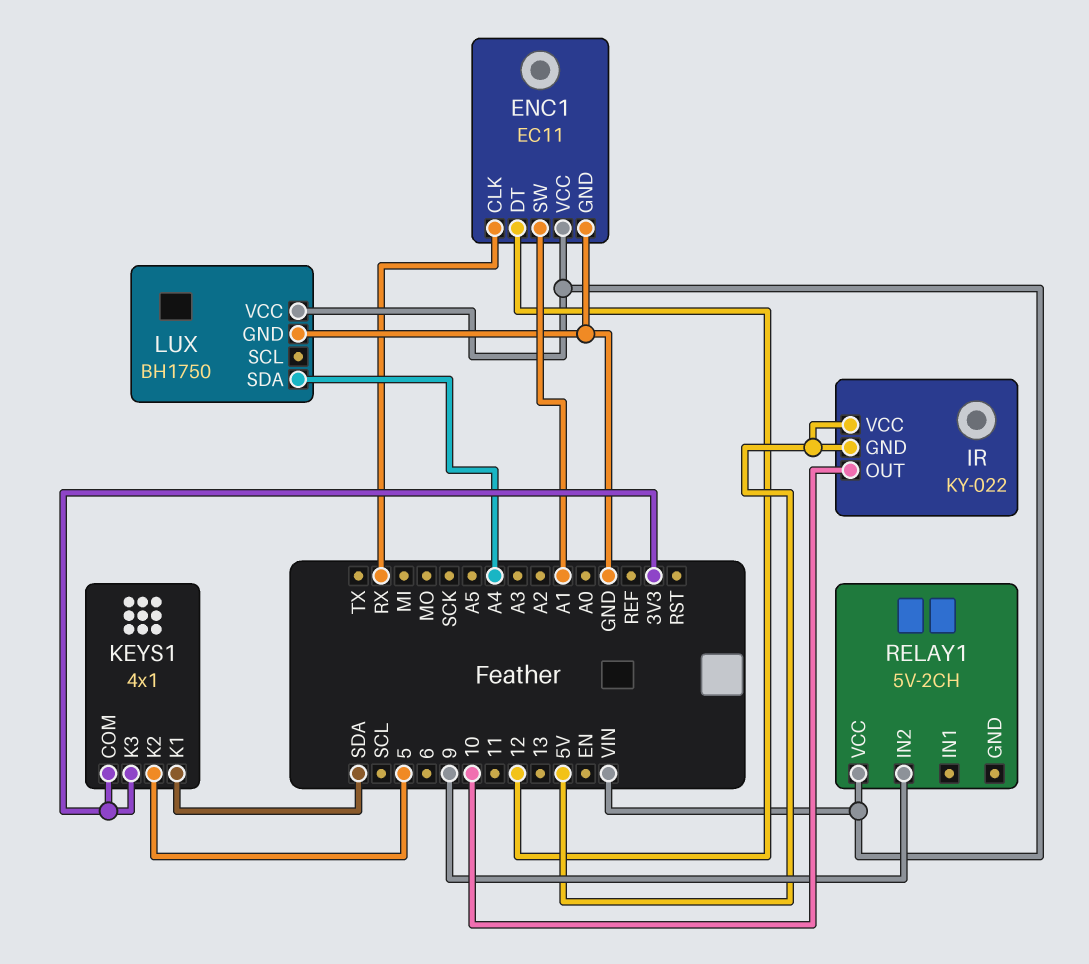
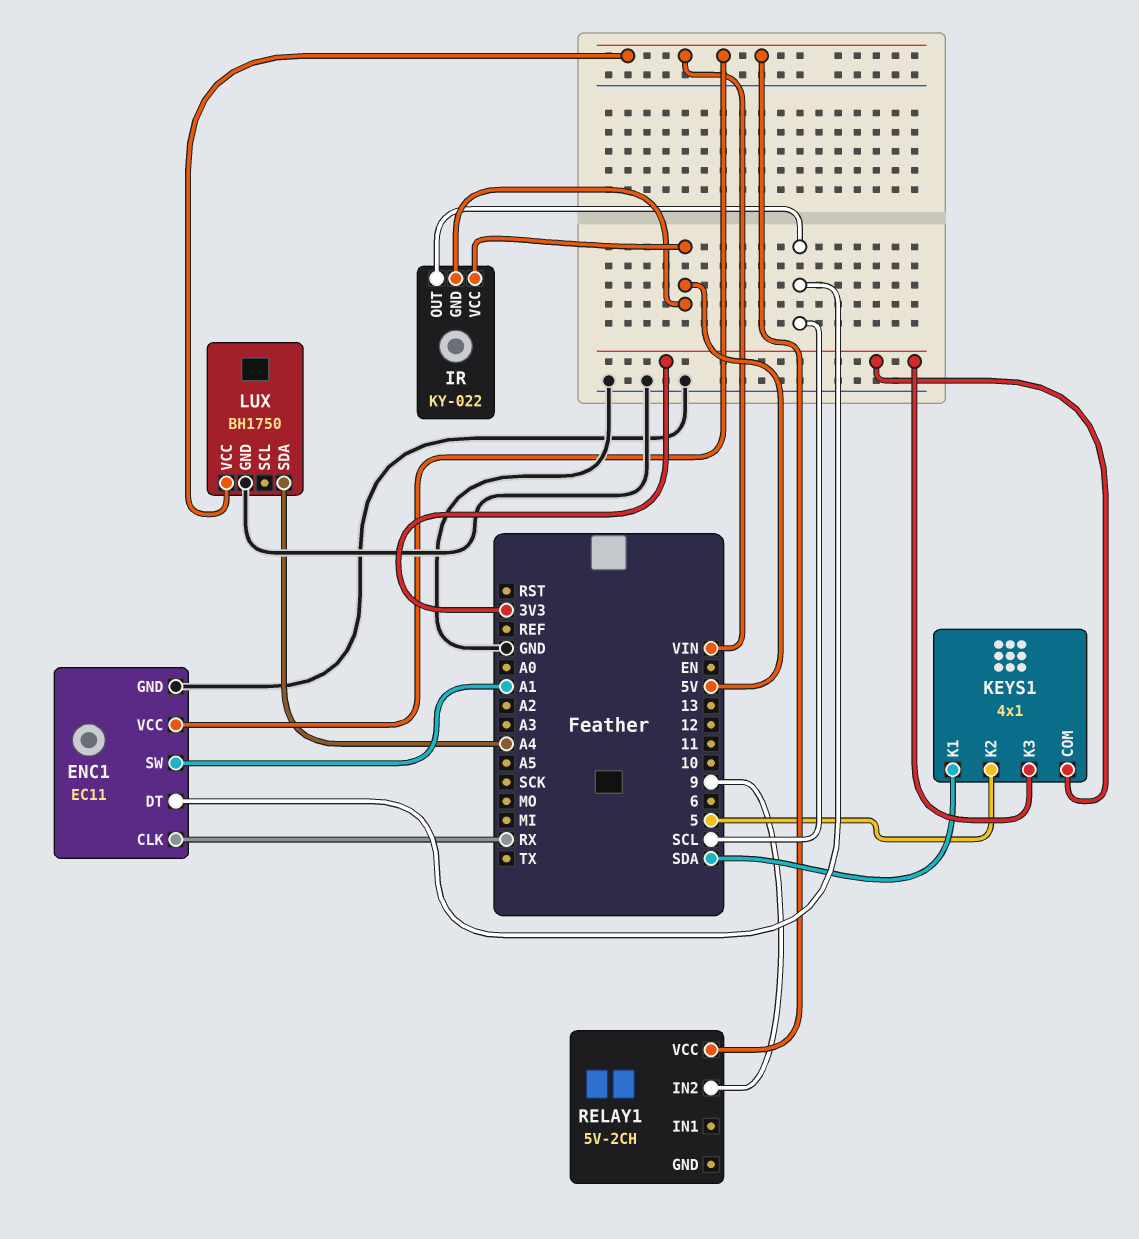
ENC1 pin DT: 12 -> SCL
IR pin OUT: 10 -> SCL

